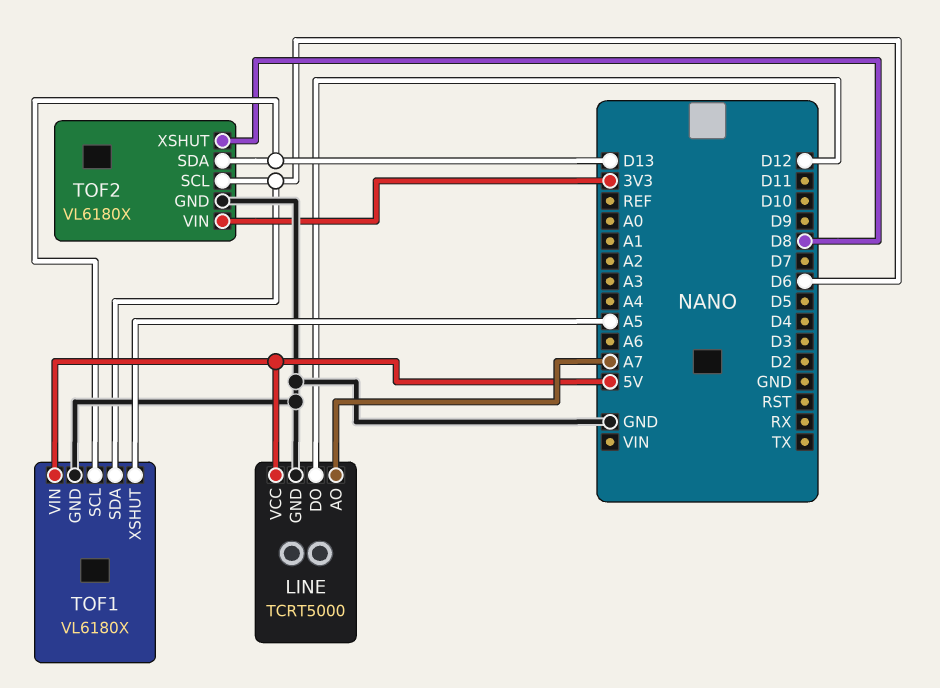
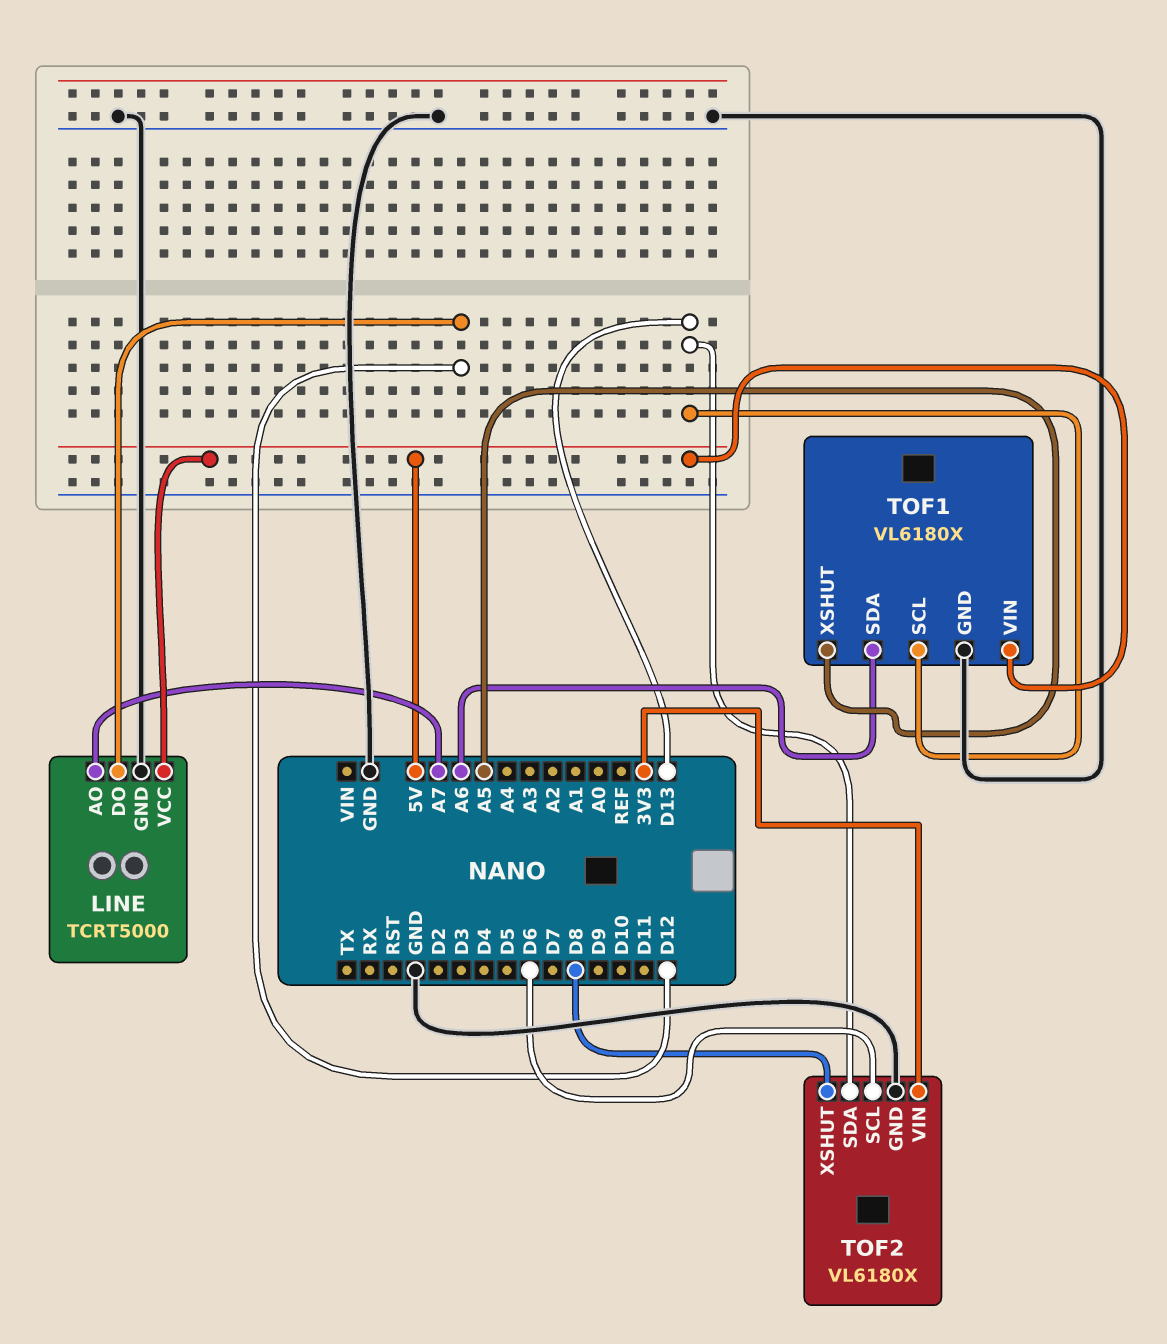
TOF1 pin SDA: D6 -> A6

